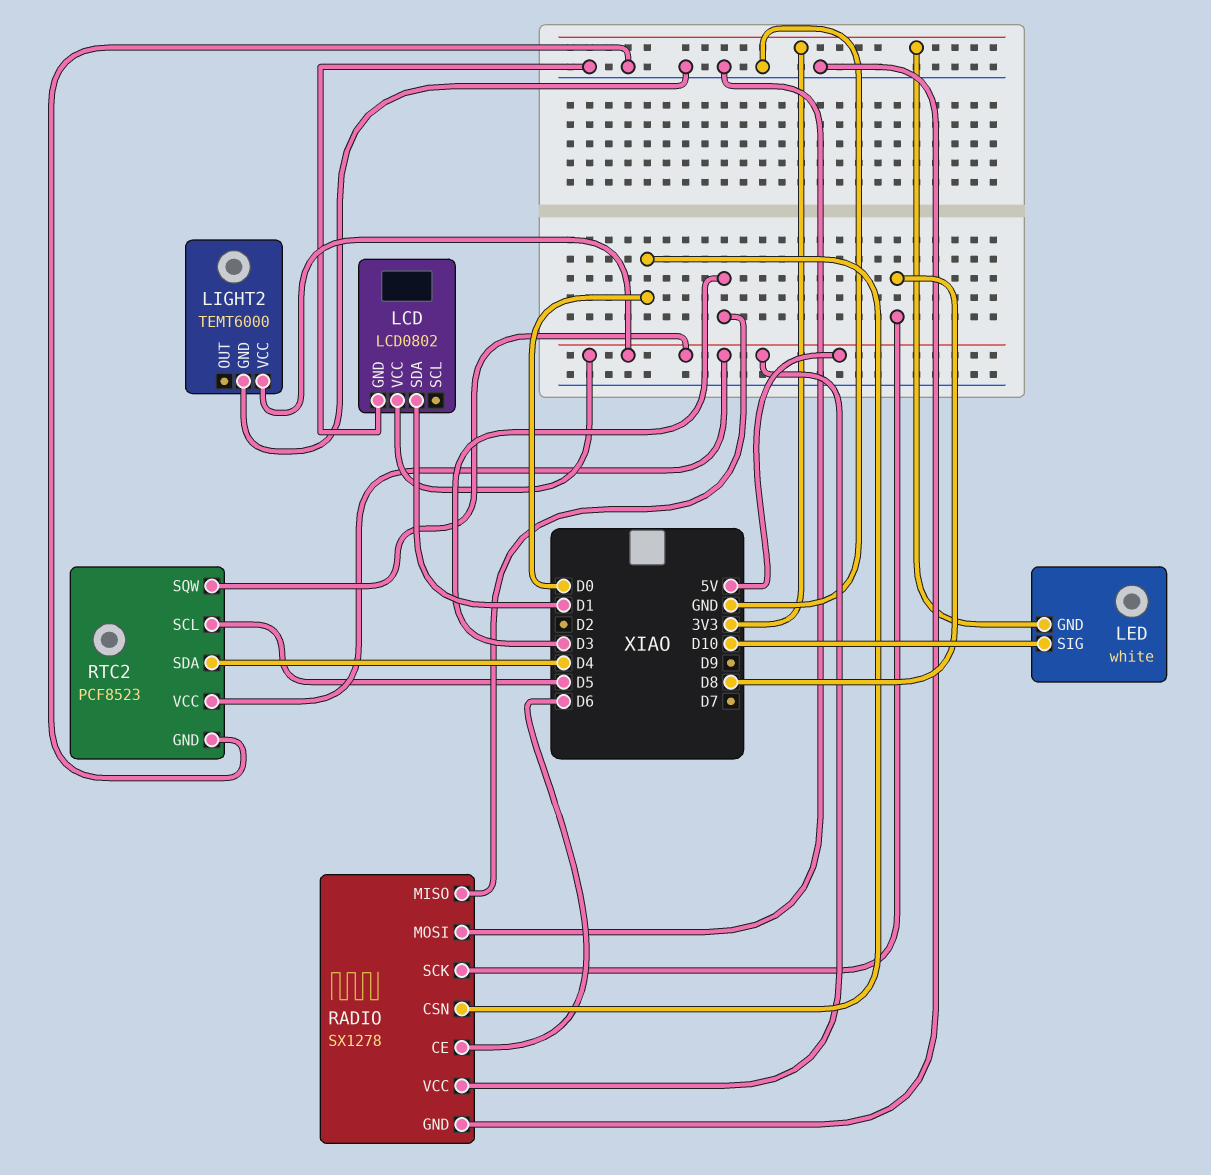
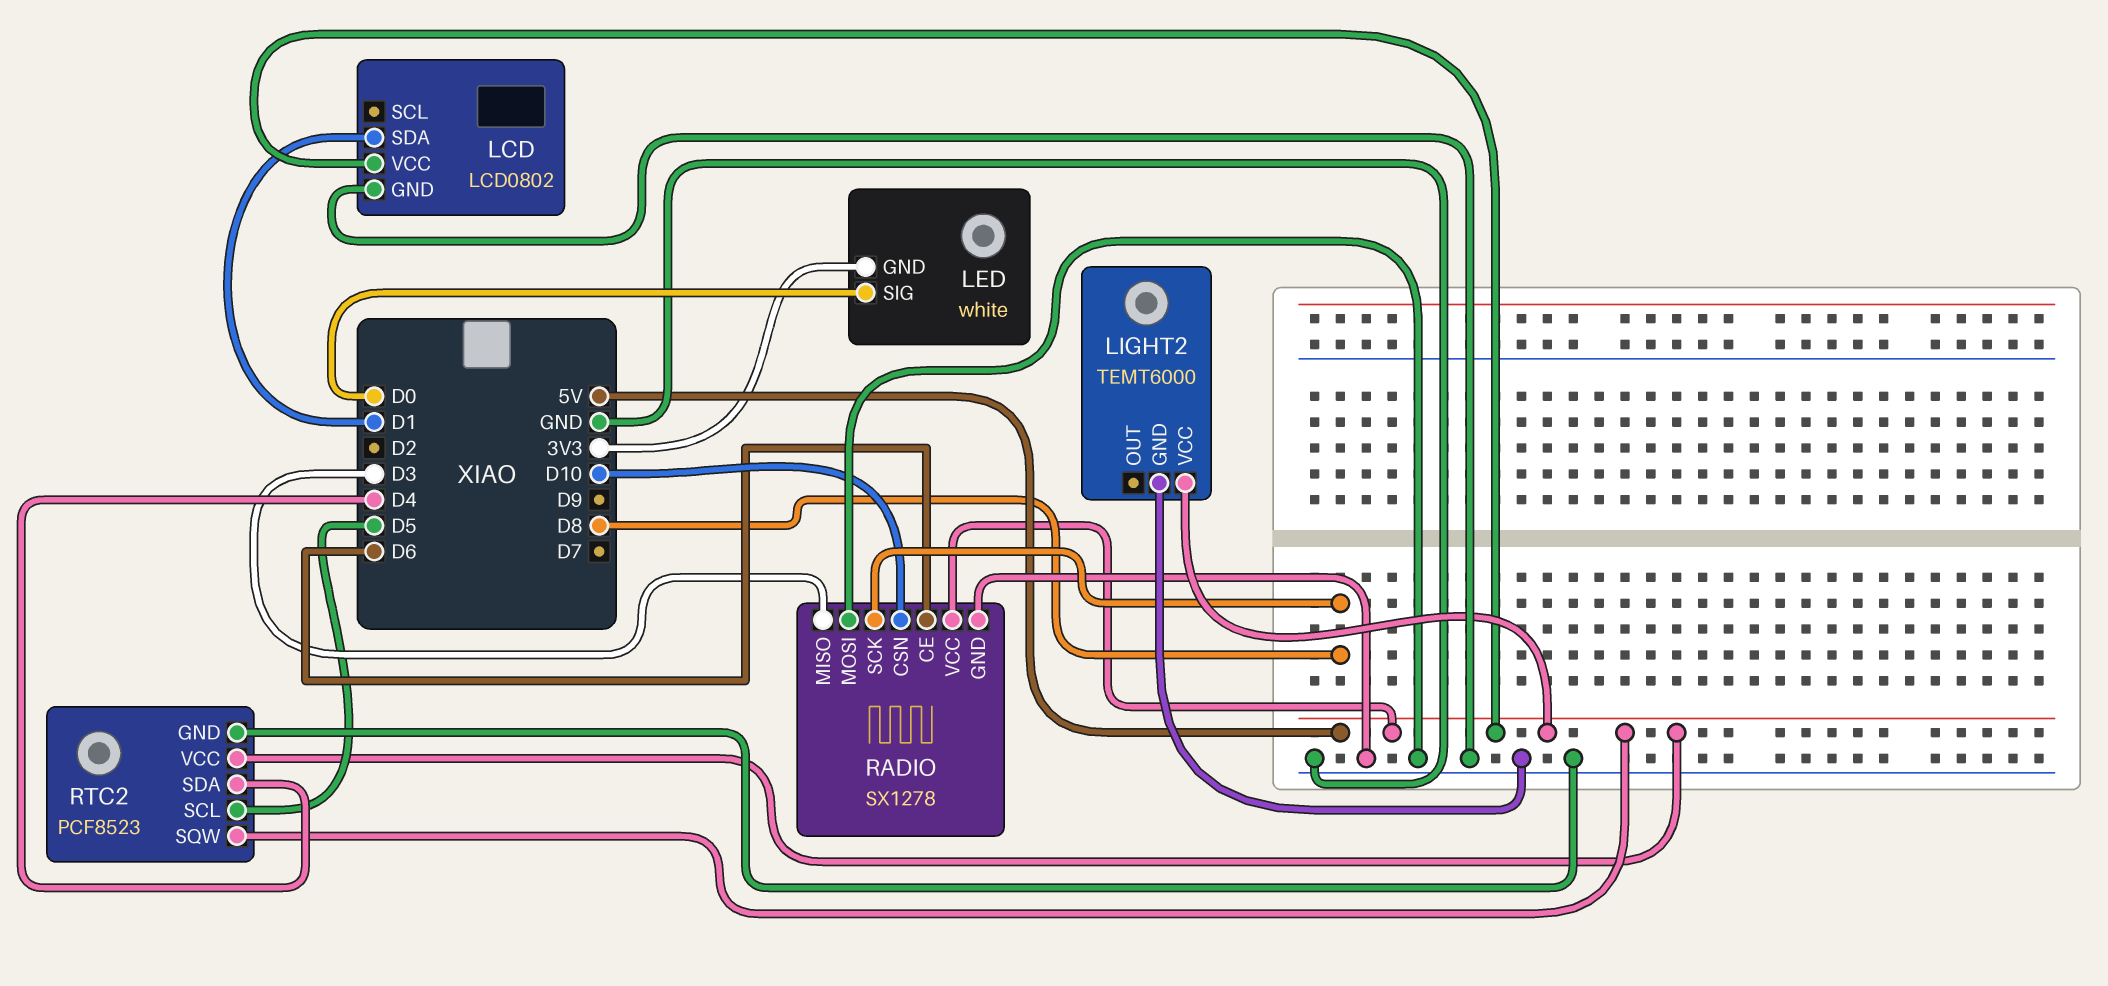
LED pin SIG: D10 -> D0
RADIO pin CSN: D0 -> D10

